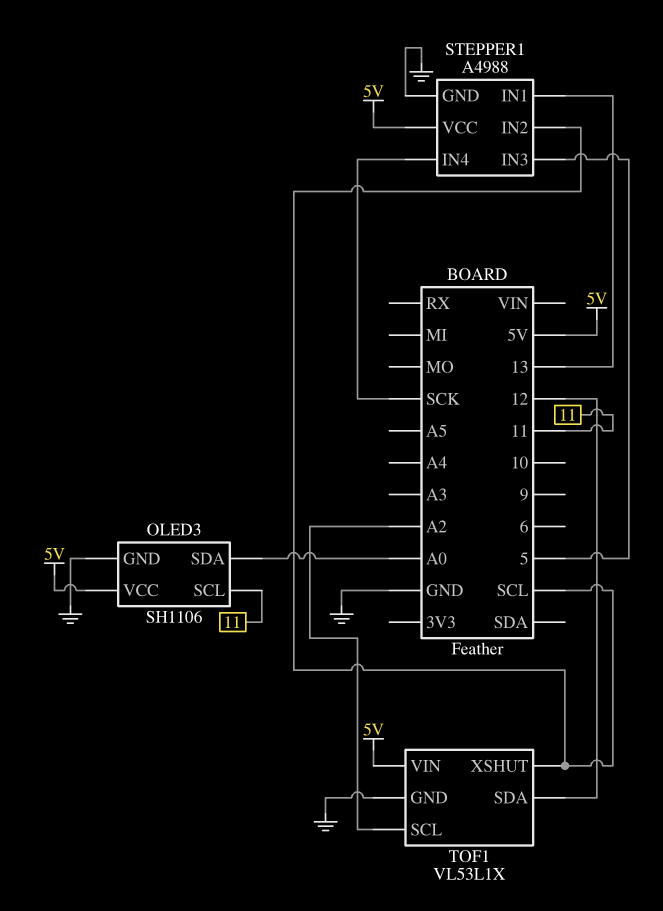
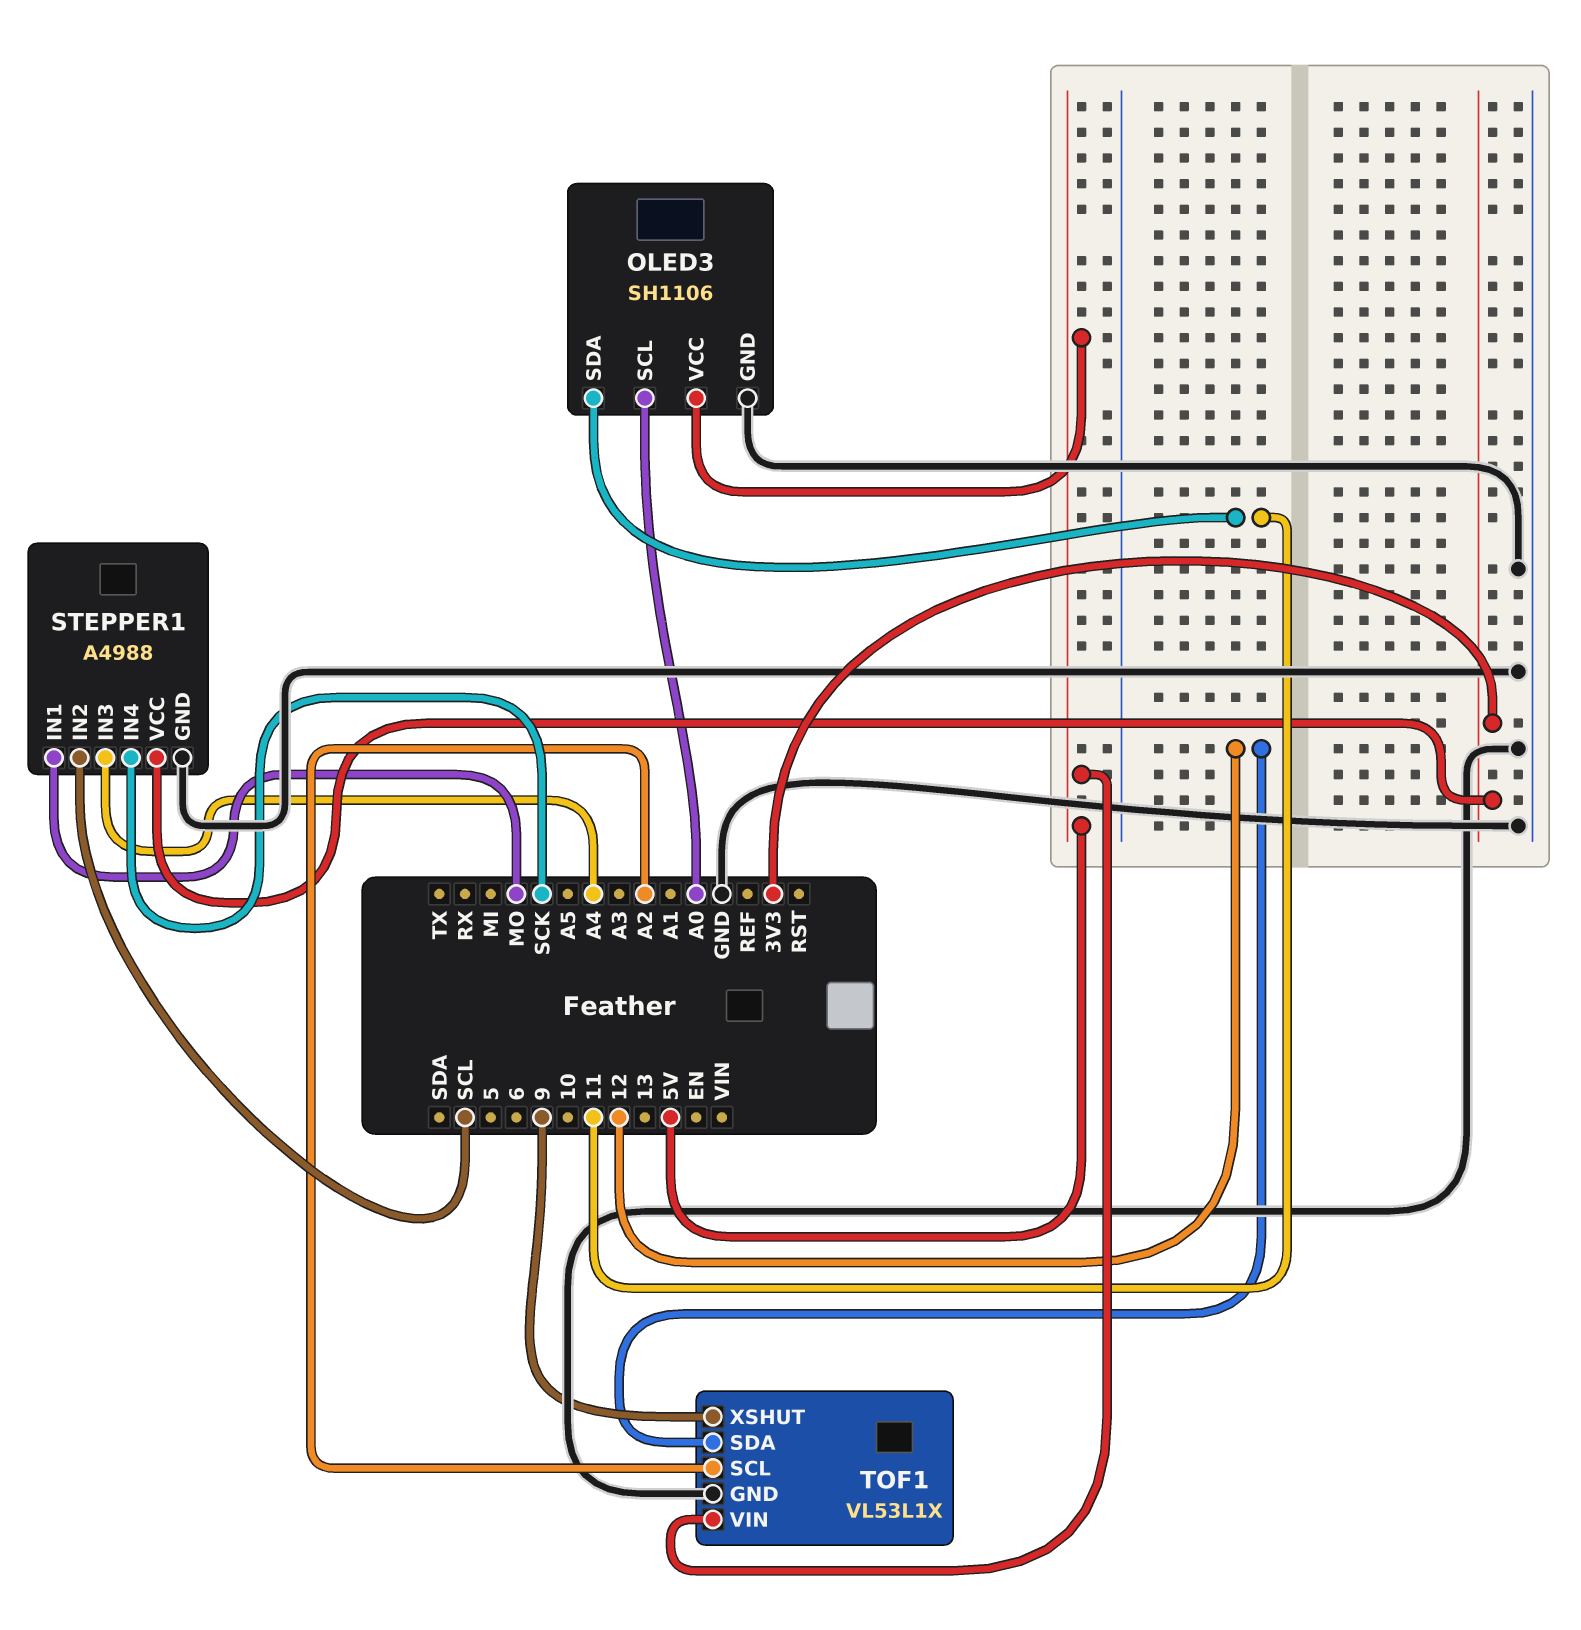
OLED3 pin SCL: 11 -> A0
OLED3 pin SDA: A0 -> 11
STEPPER1 pin IN1: 13 -> MO
STEPPER1 pin IN3: 5 -> A4
STEPPER1 pin VCC: 5V -> 3V3
TOF1 pin XSHUT: SCL -> 9

